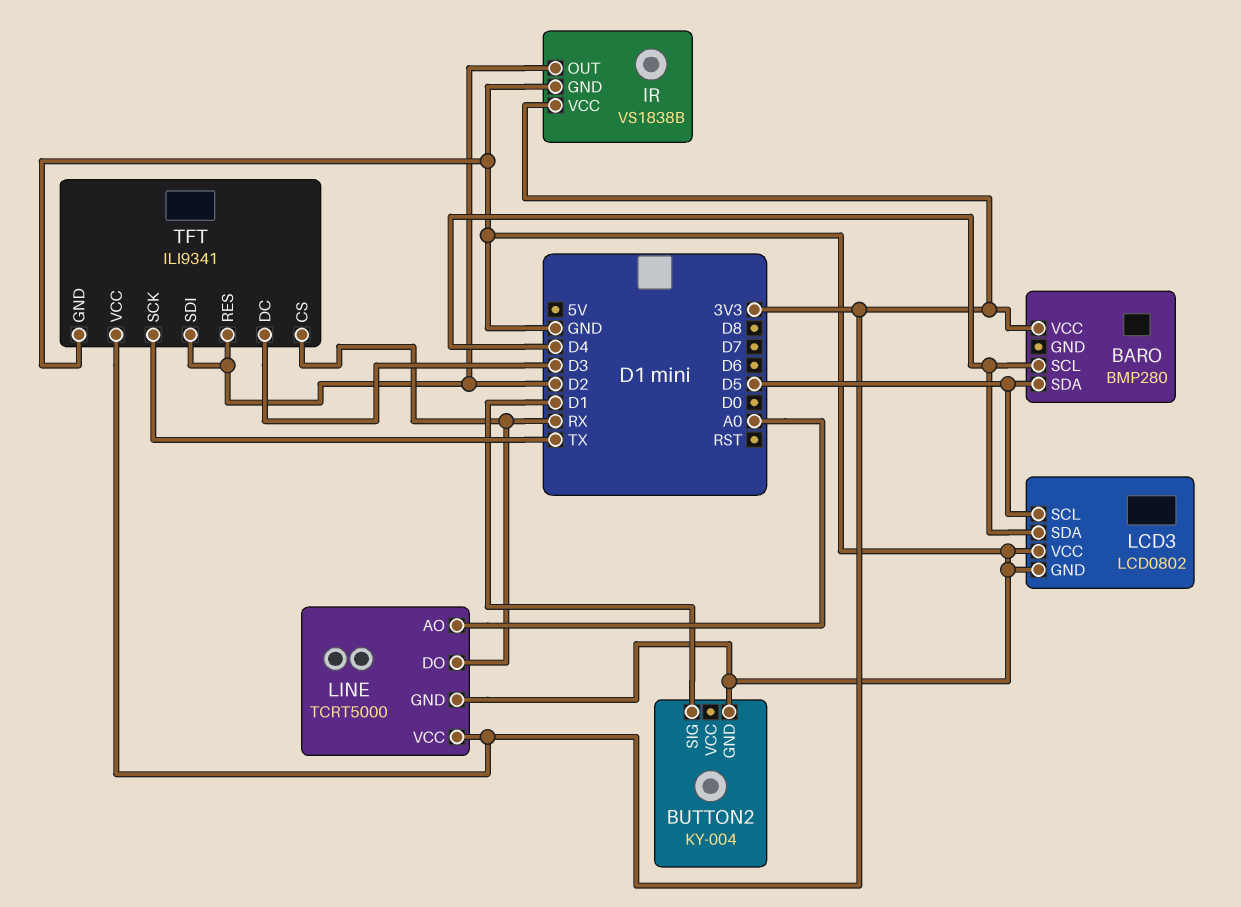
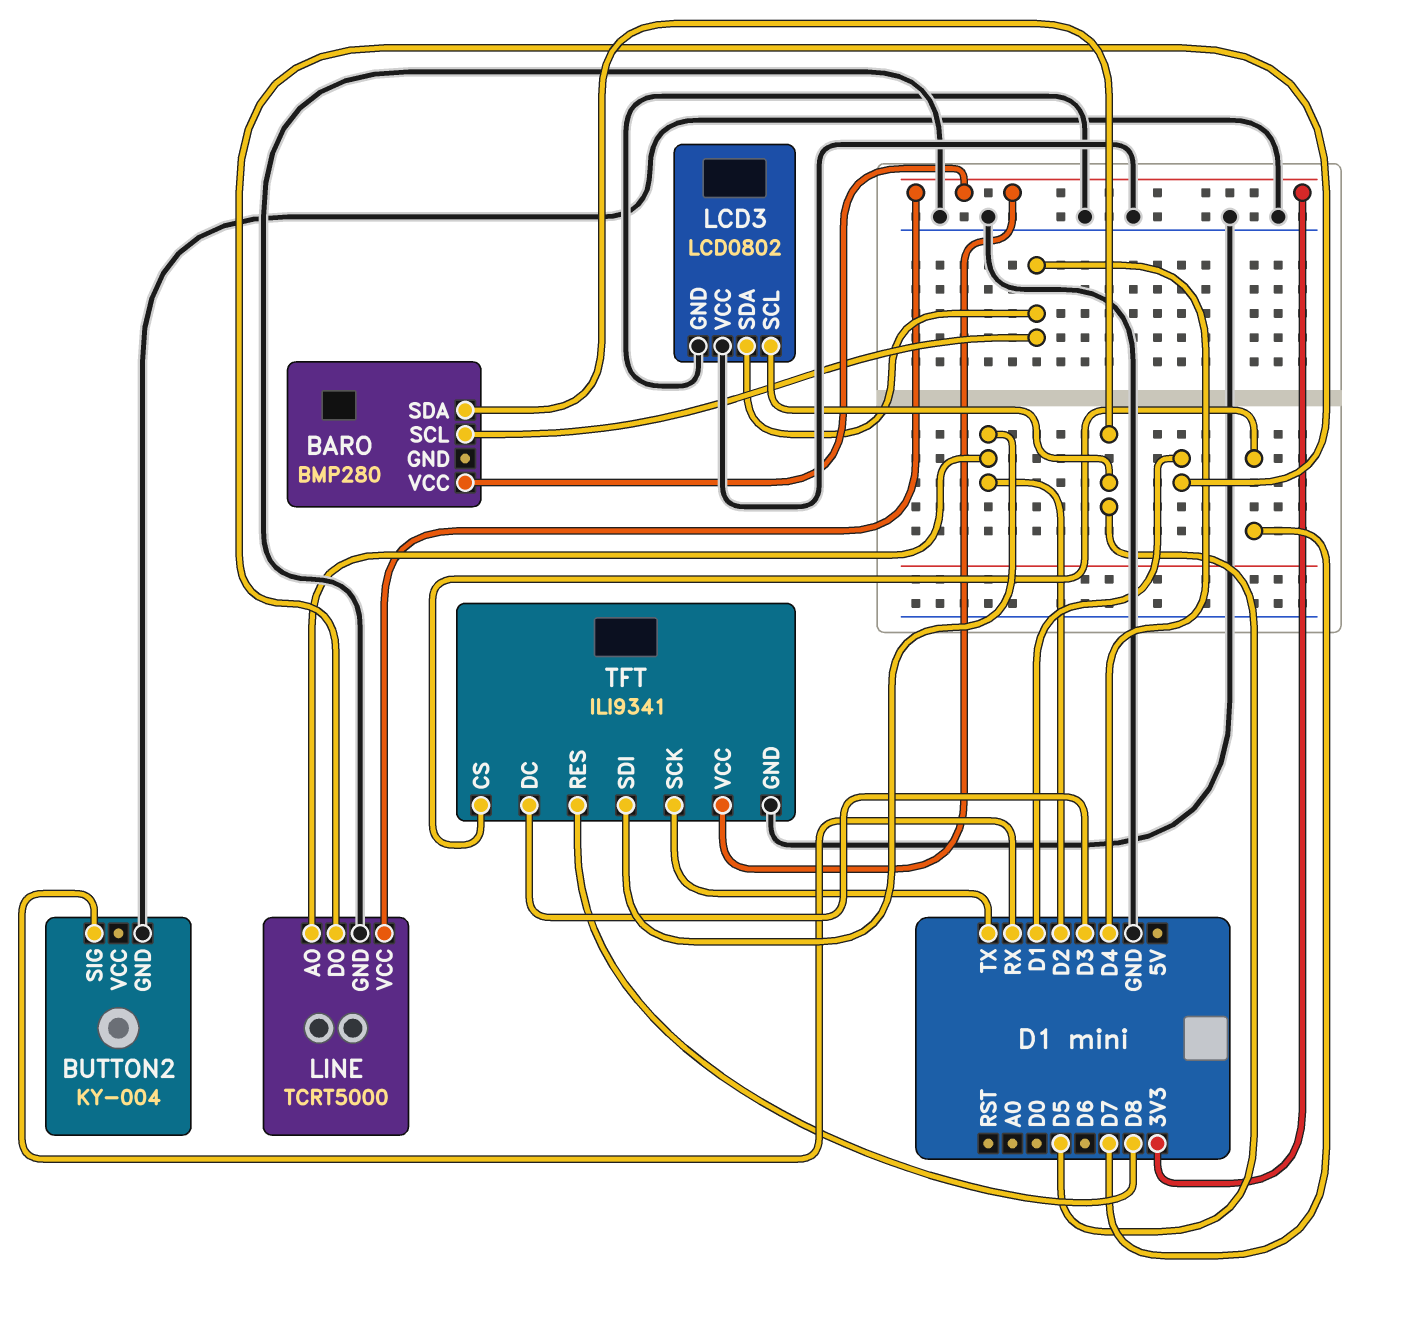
BUTTON2 pin SIG: D1 -> RX
IR: VS1838B -> none
IR pin GND: GND -> none
IR pin OUT: D2 -> none
IR pin VCC: 3V3 -> none
LINE pin AO: A0 -> D2
LINE pin DO: RX -> D1
TFT pin CS: RX -> D7
TFT pin RES: D2 -> D8

